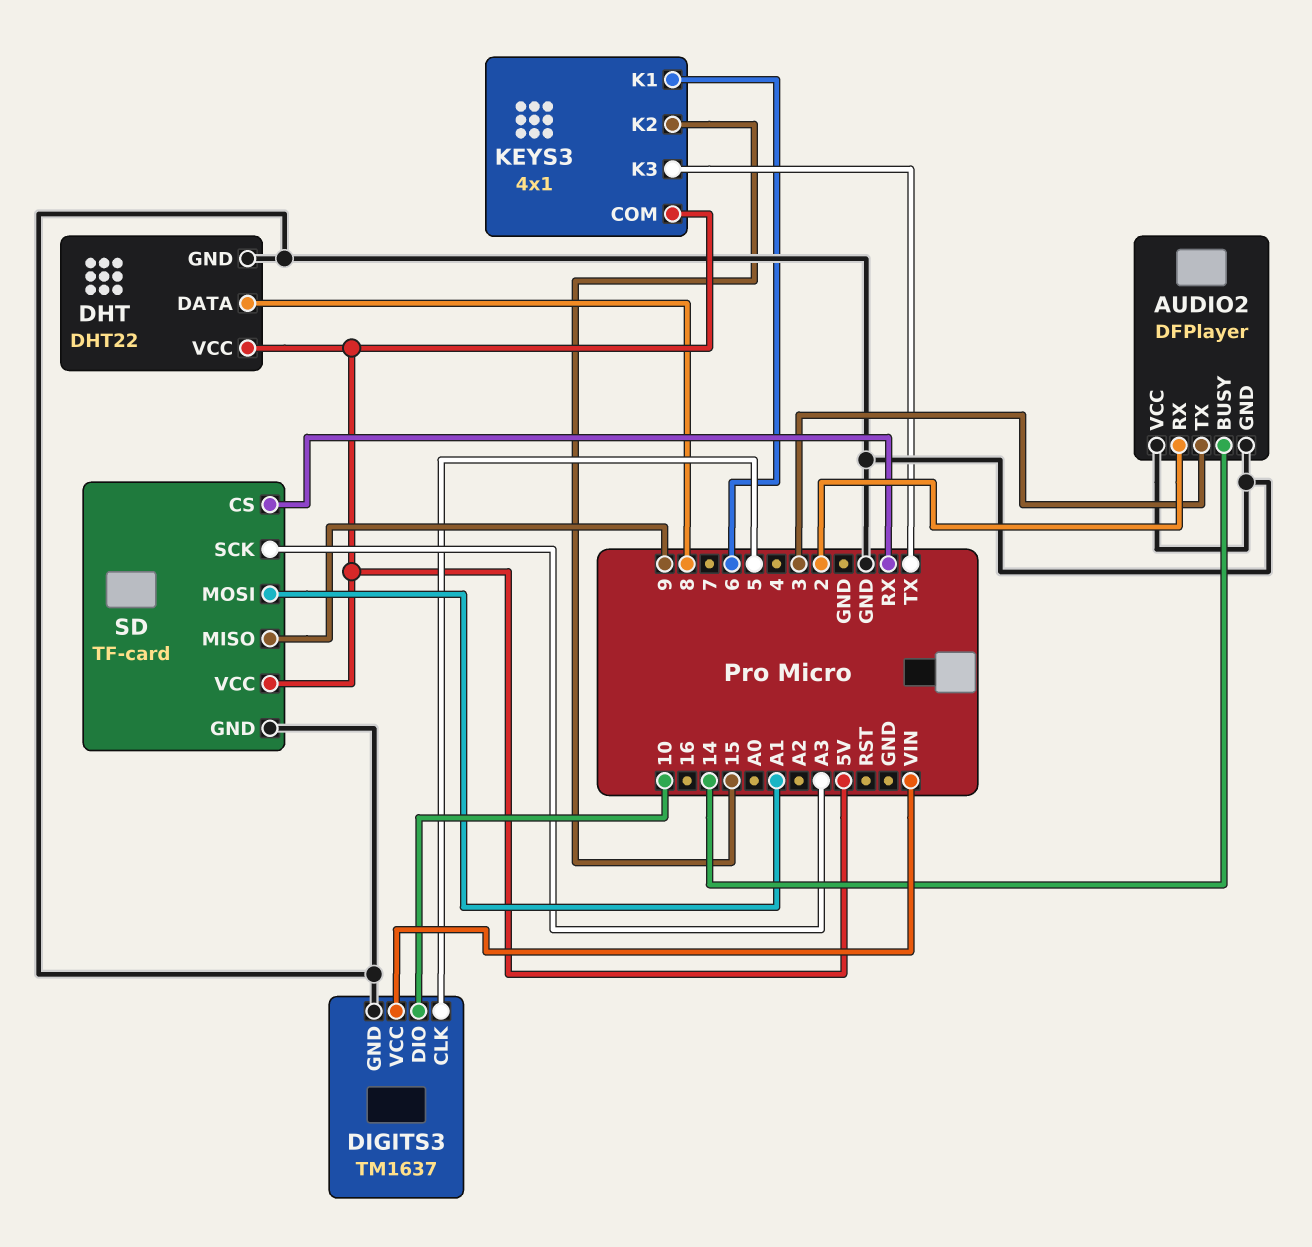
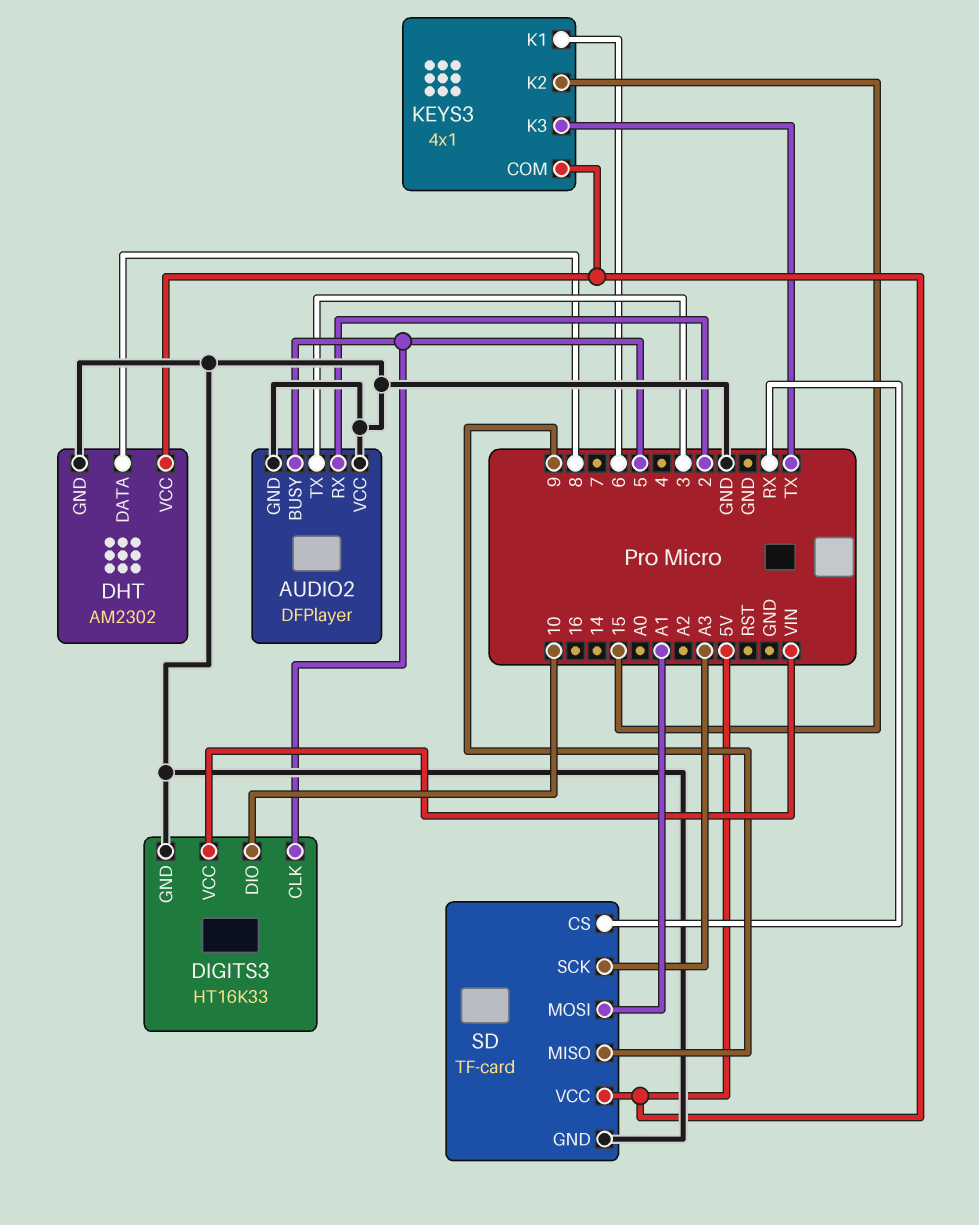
AUDIO2 pin BUSY: 14 -> 5
DHT: DHT22 -> AM2302
DIGITS3: TM1637 -> HT16K33

